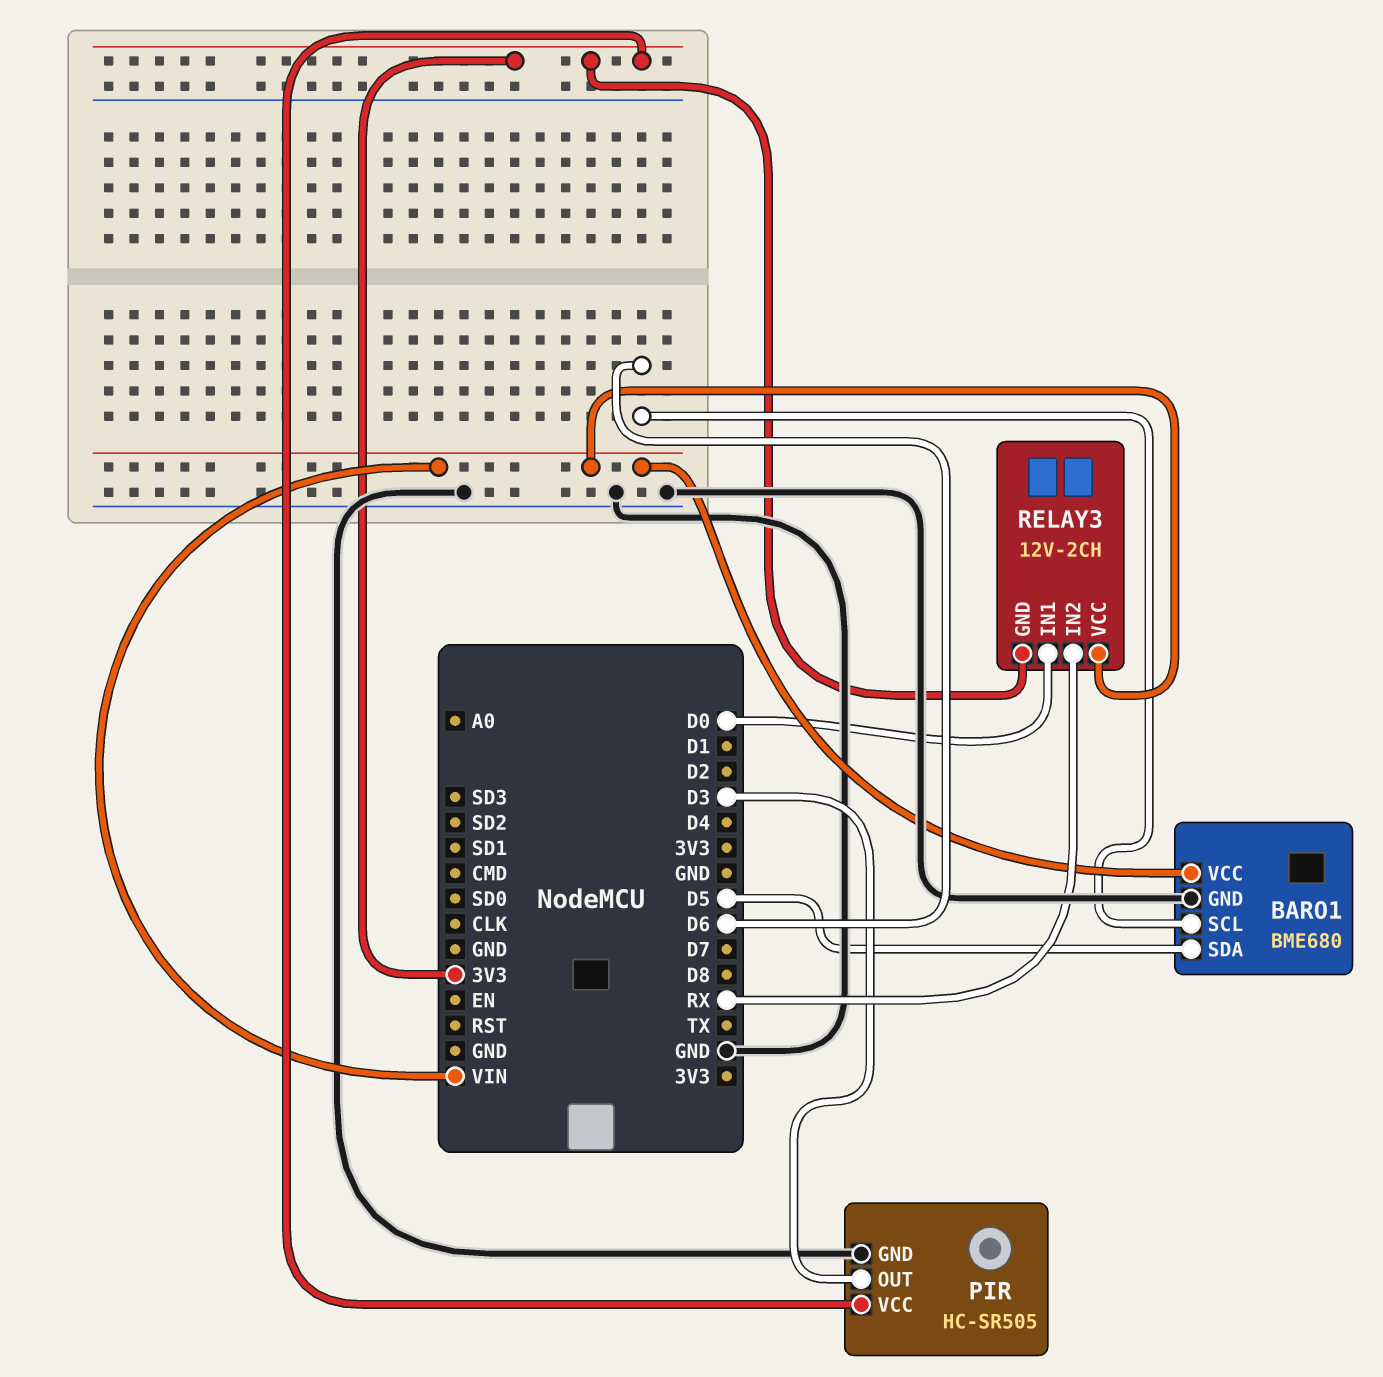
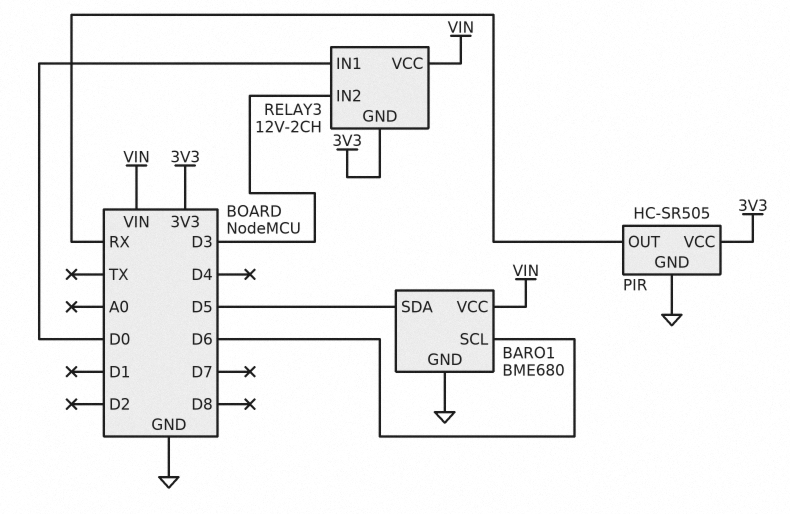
PIR pin OUT: D3 -> RX
RELAY3 pin IN2: RX -> D3

